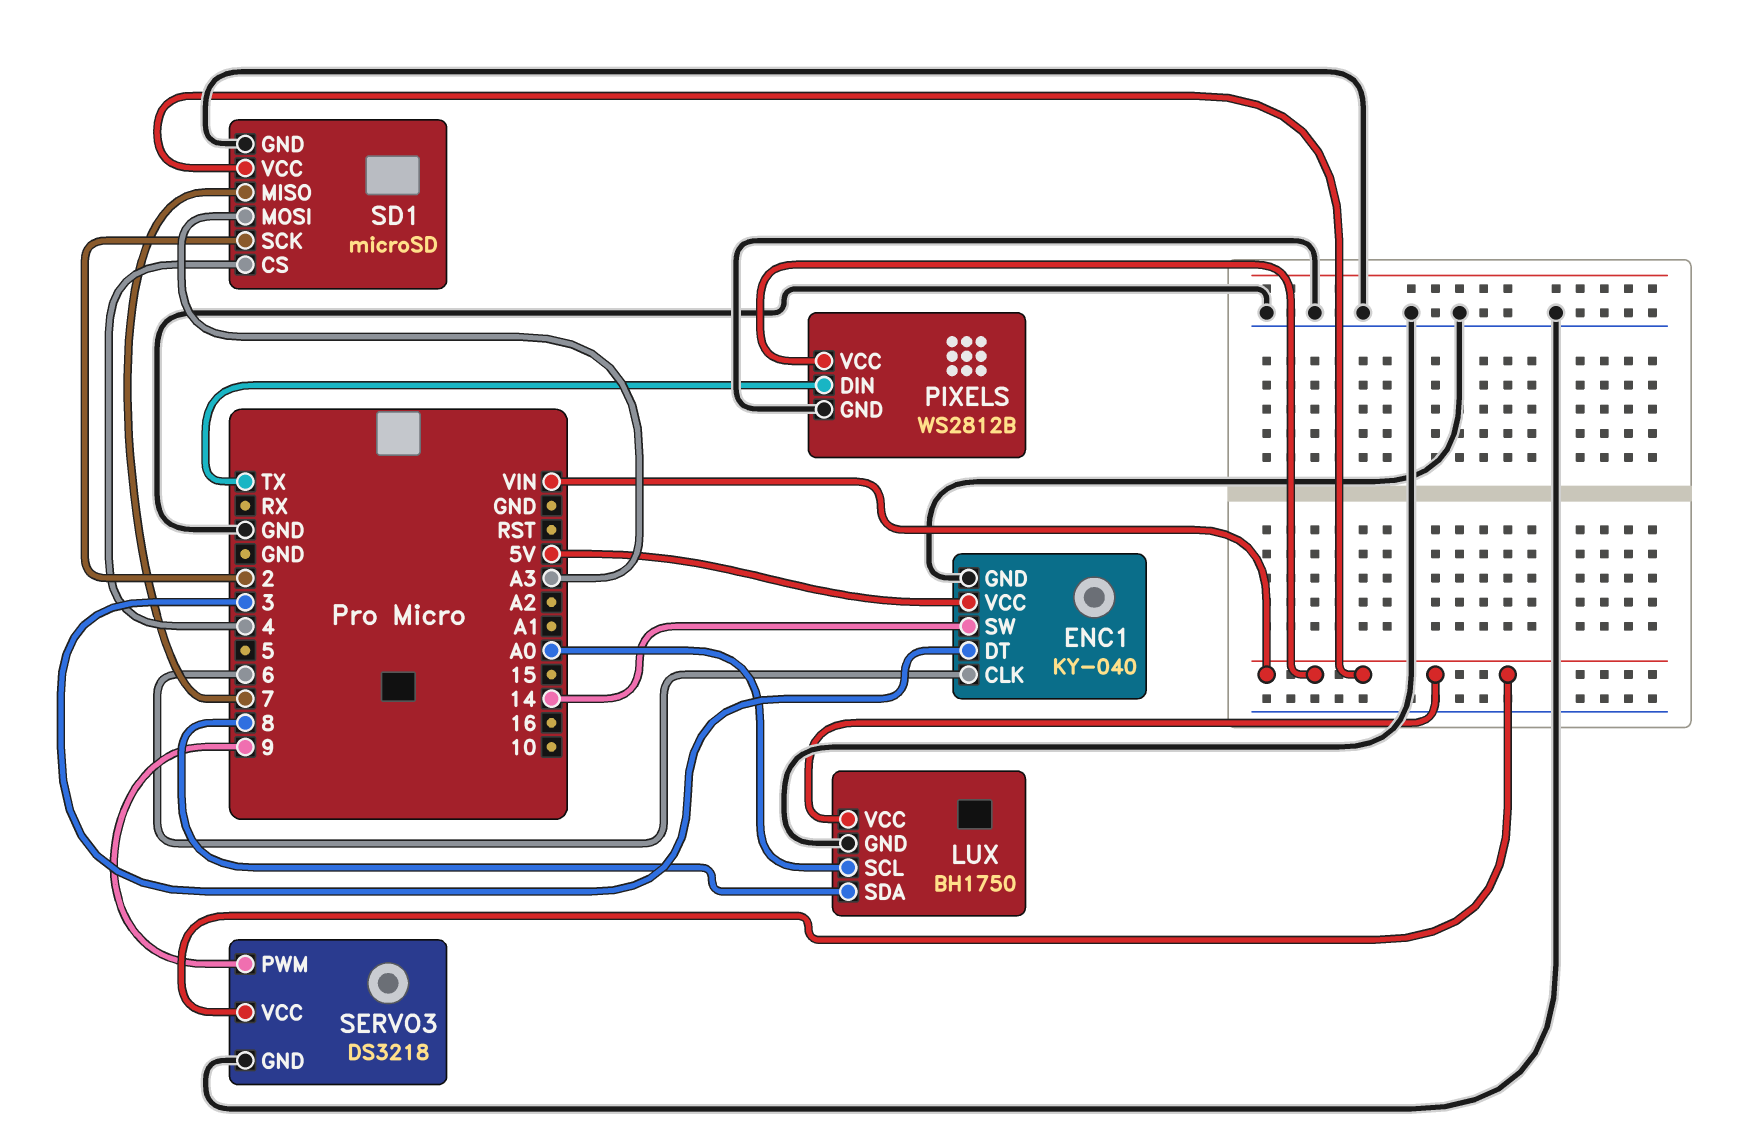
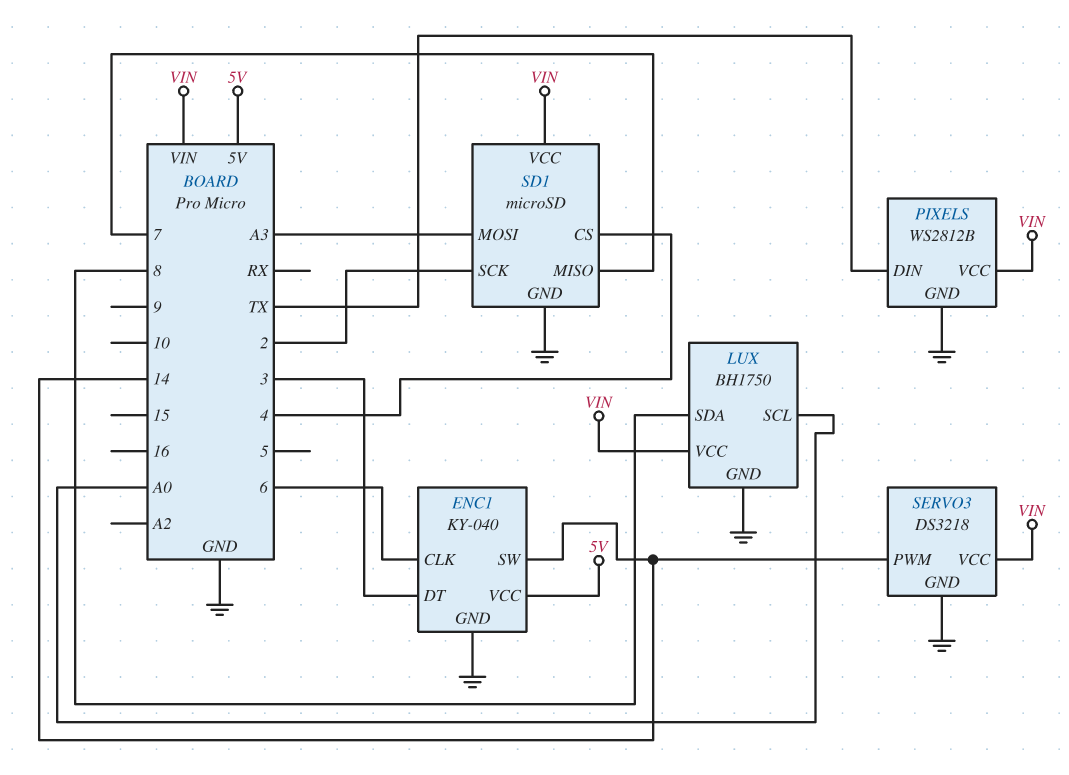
SERVO3 pin PWM: 9 -> 14

